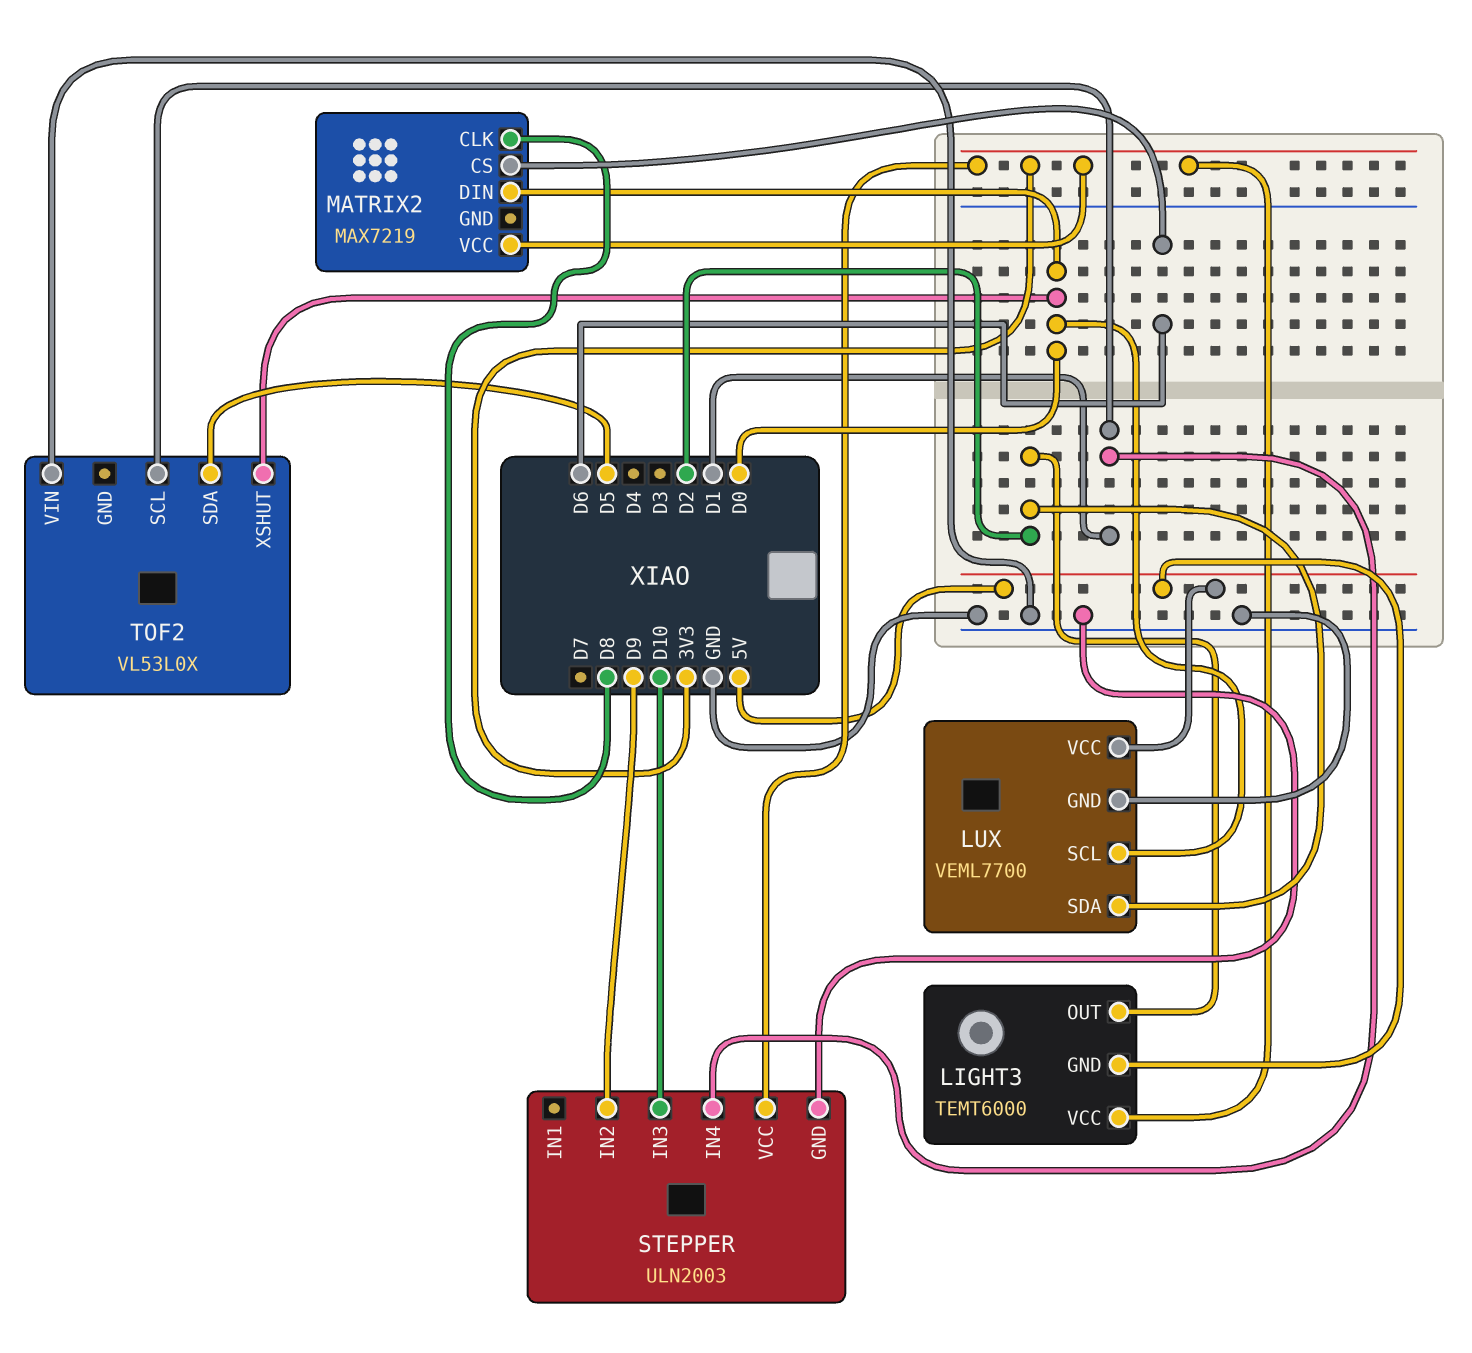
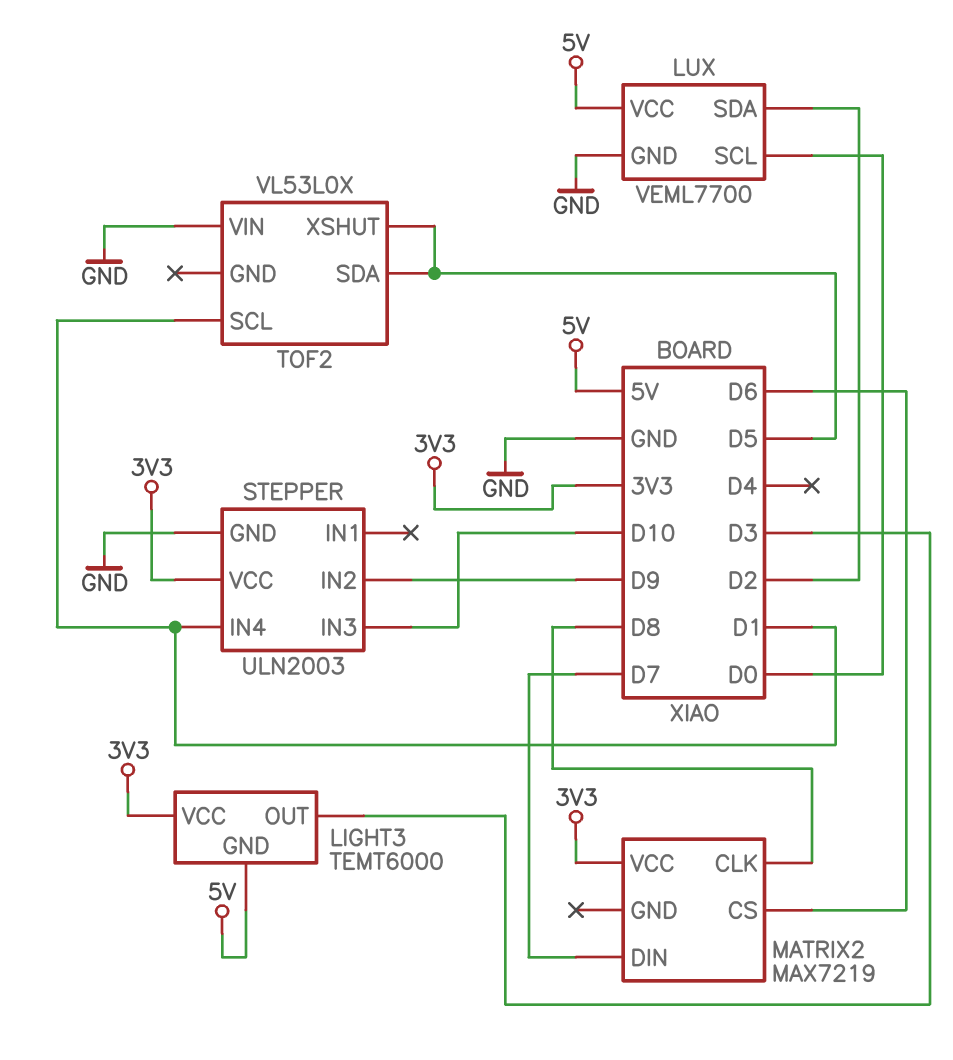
LIGHT3 pin OUT: D2 -> D3
MATRIX2 pin DIN: D0 -> D7
TOF2 pin XSHUT: D0 -> D5

